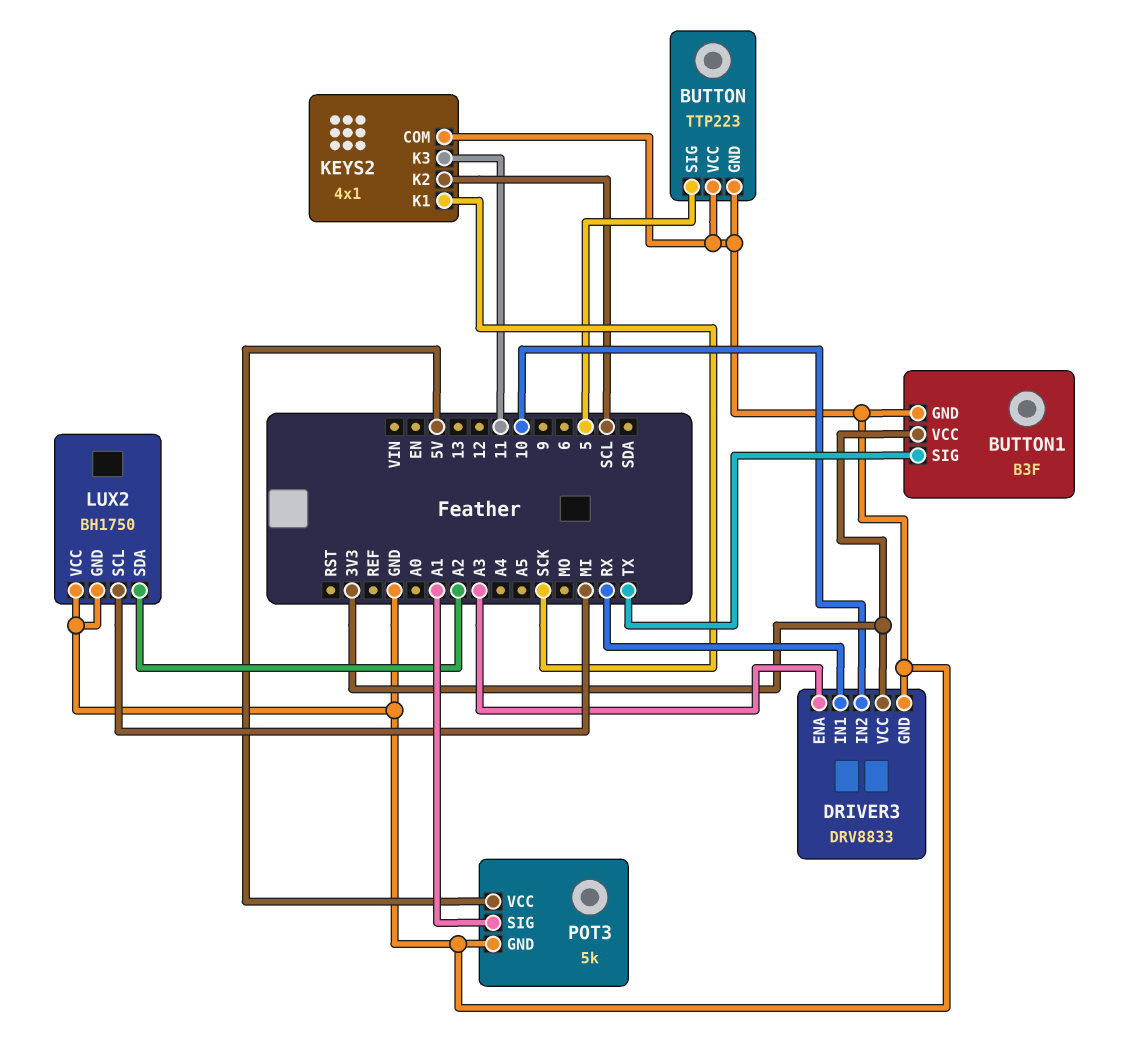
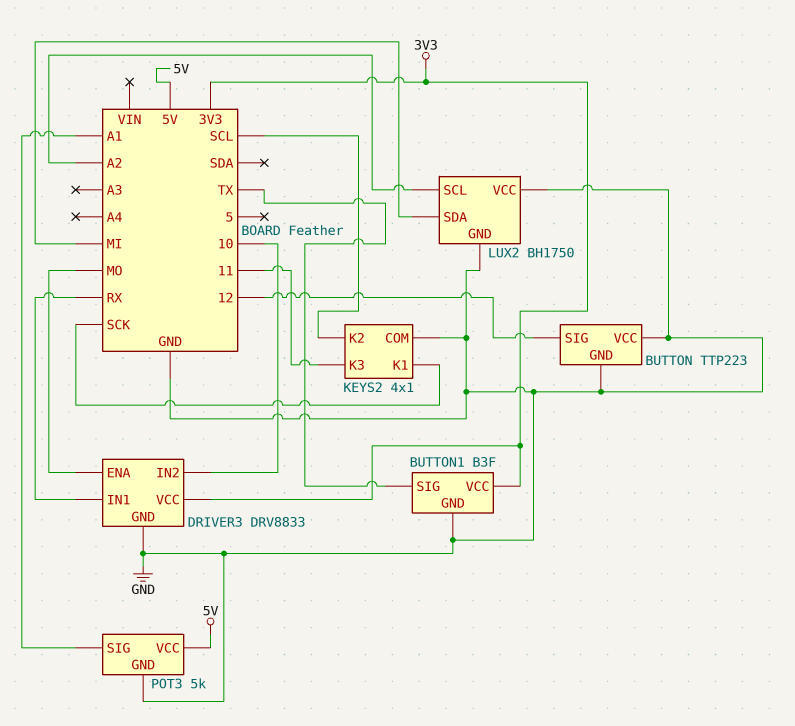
BUTTON pin SIG: 5 -> 12
DRIVER3 pin ENA: A3 -> MO
LUX2 pin SCL: MI -> A2
LUX2 pin SDA: A2 -> MI

